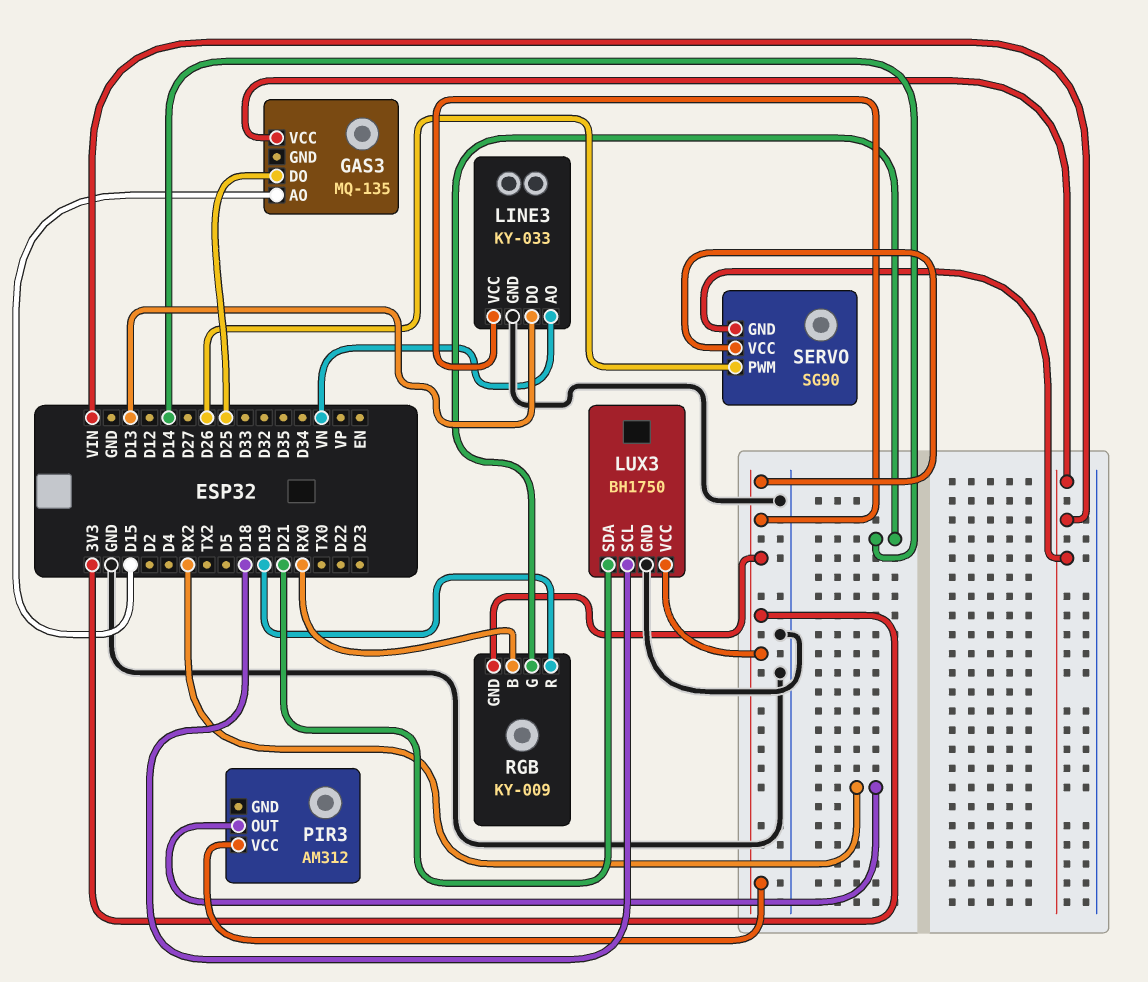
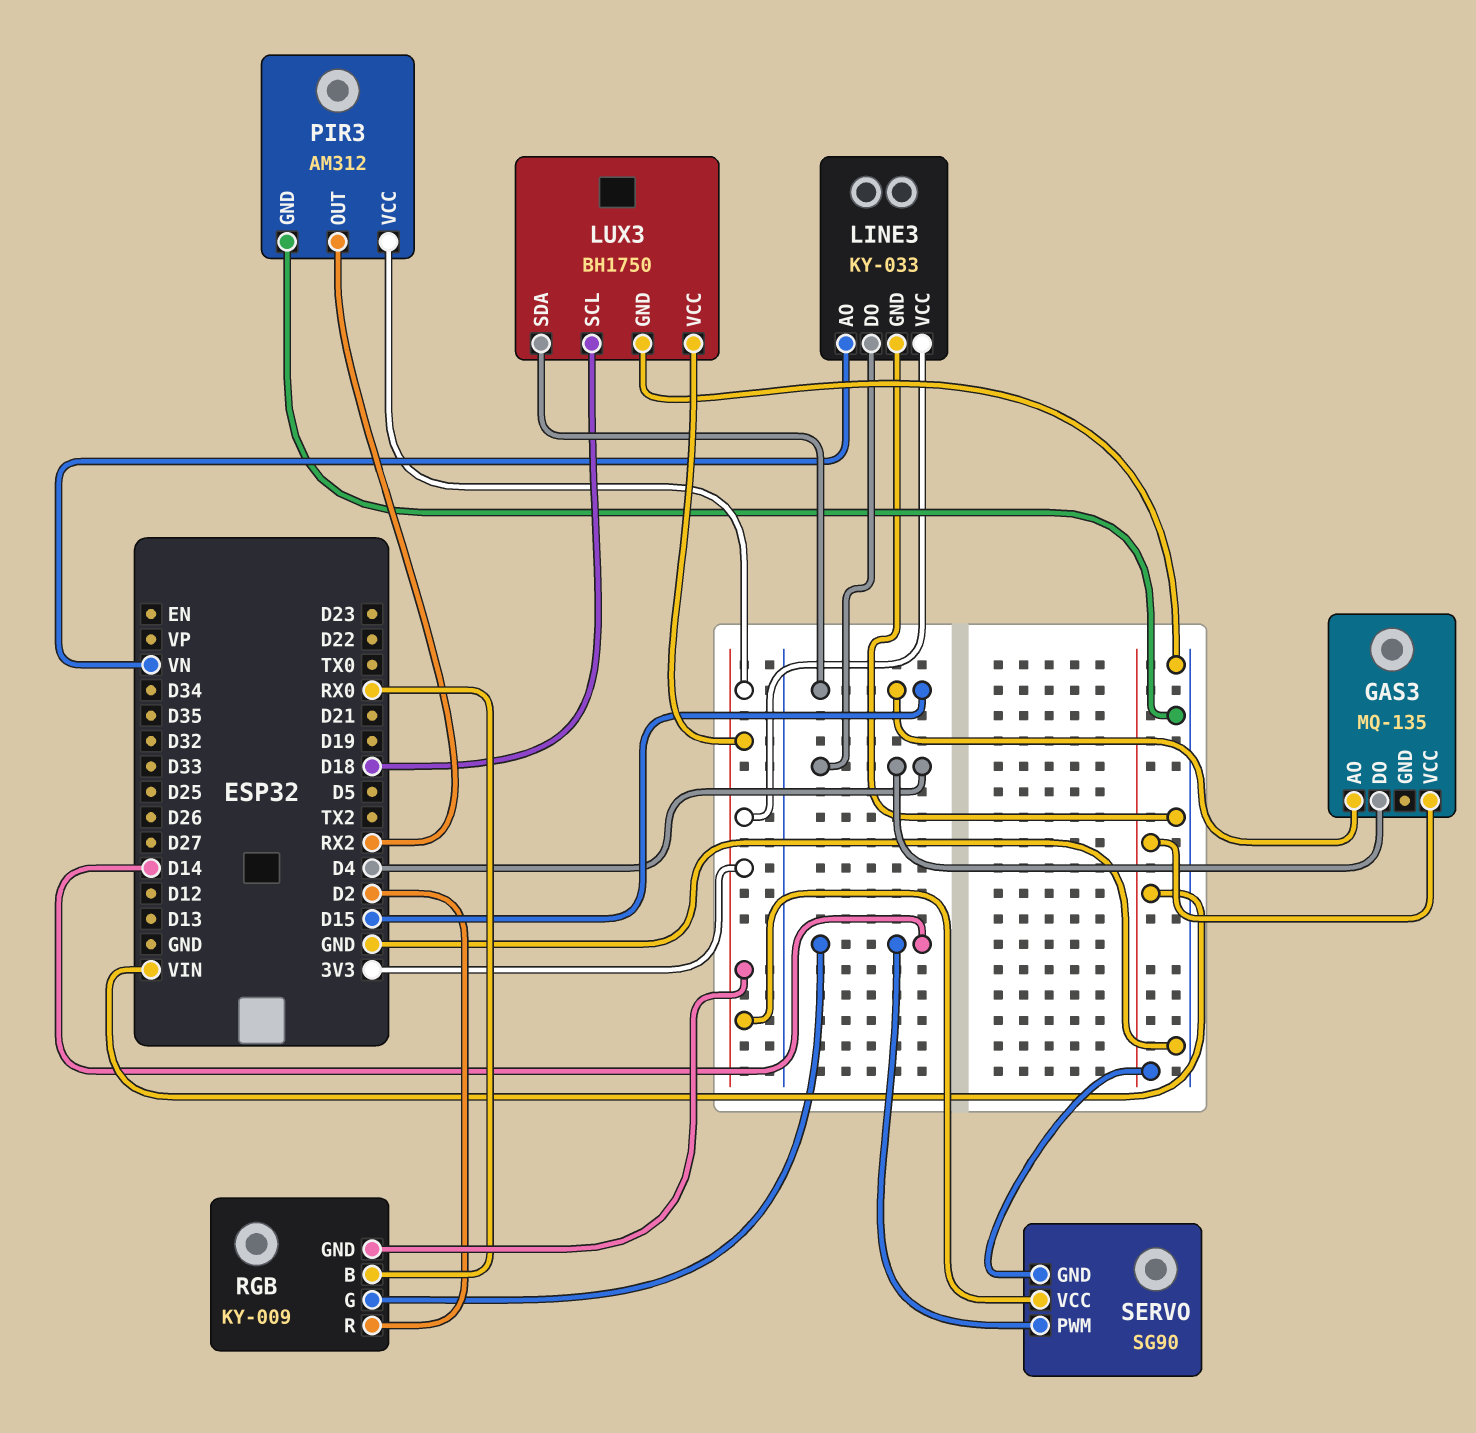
GAS3 pin DO: D25 -> D4
LINE3 pin DO: D13 -> D4
LUX3 pin SDA: D21 -> D15
PIR3 pin GND: none -> GND
RGB pin R: D19 -> D2
SERVO pin PWM: D26 -> D14

